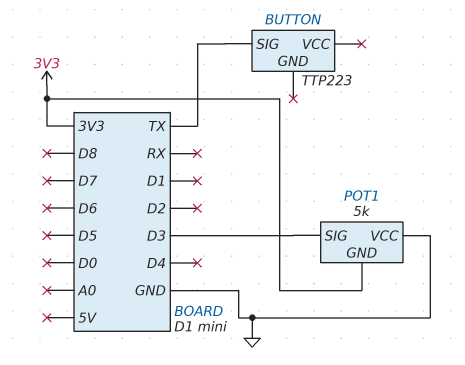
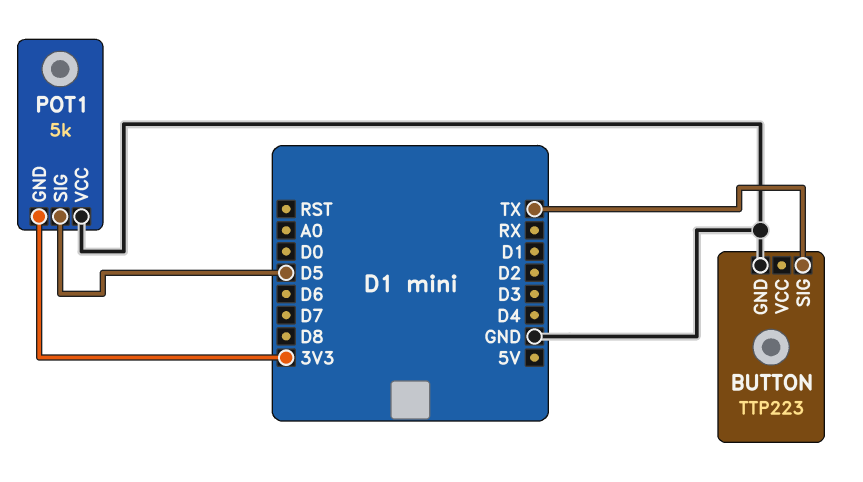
BUTTON pin GND: none -> GND
POT1 pin SIG: D3 -> D5

